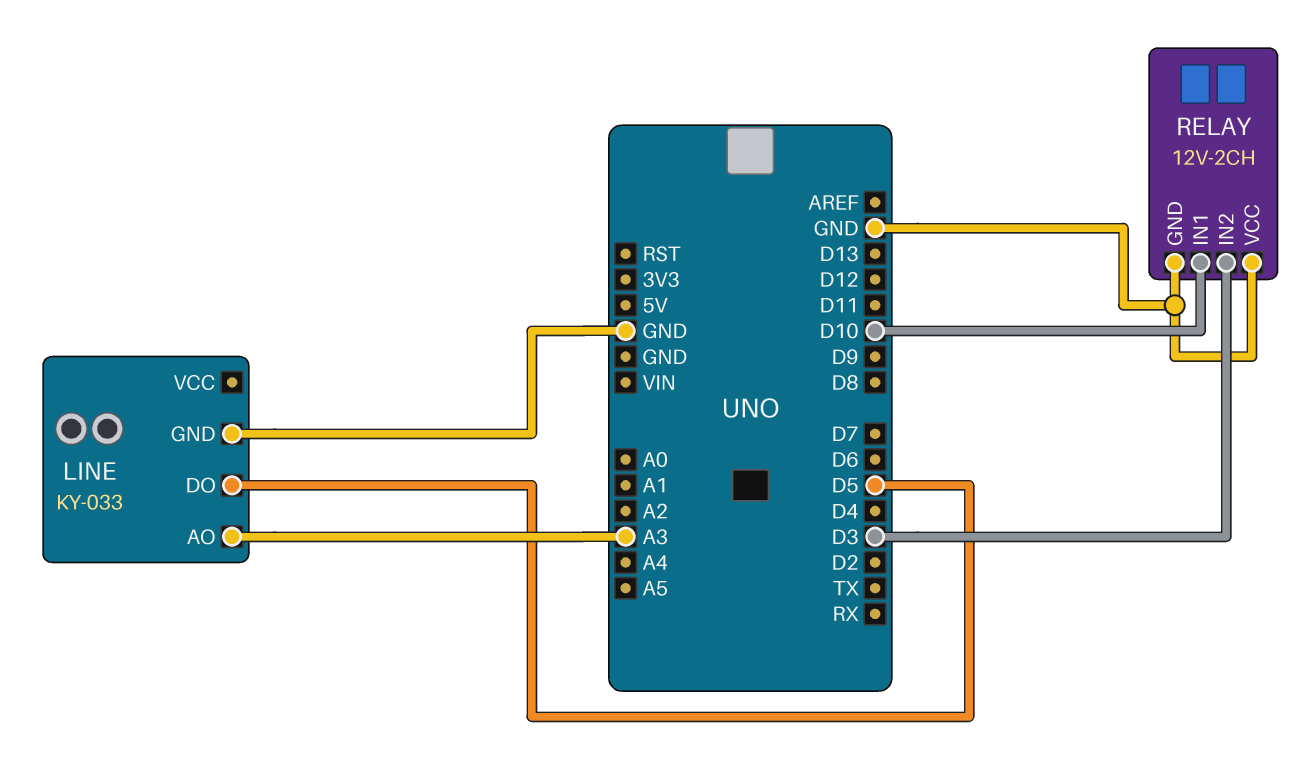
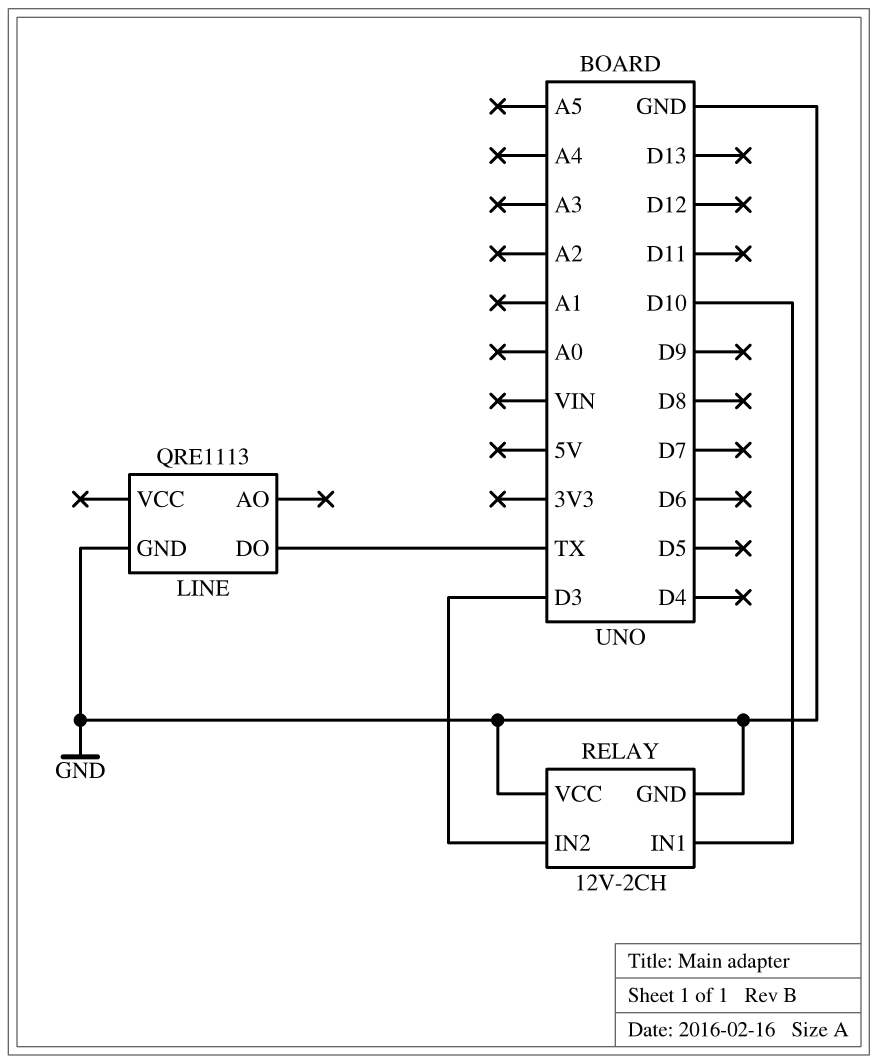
LINE: KY-033 -> QRE1113
LINE pin AO: A3 -> none
LINE pin DO: D5 -> TX

